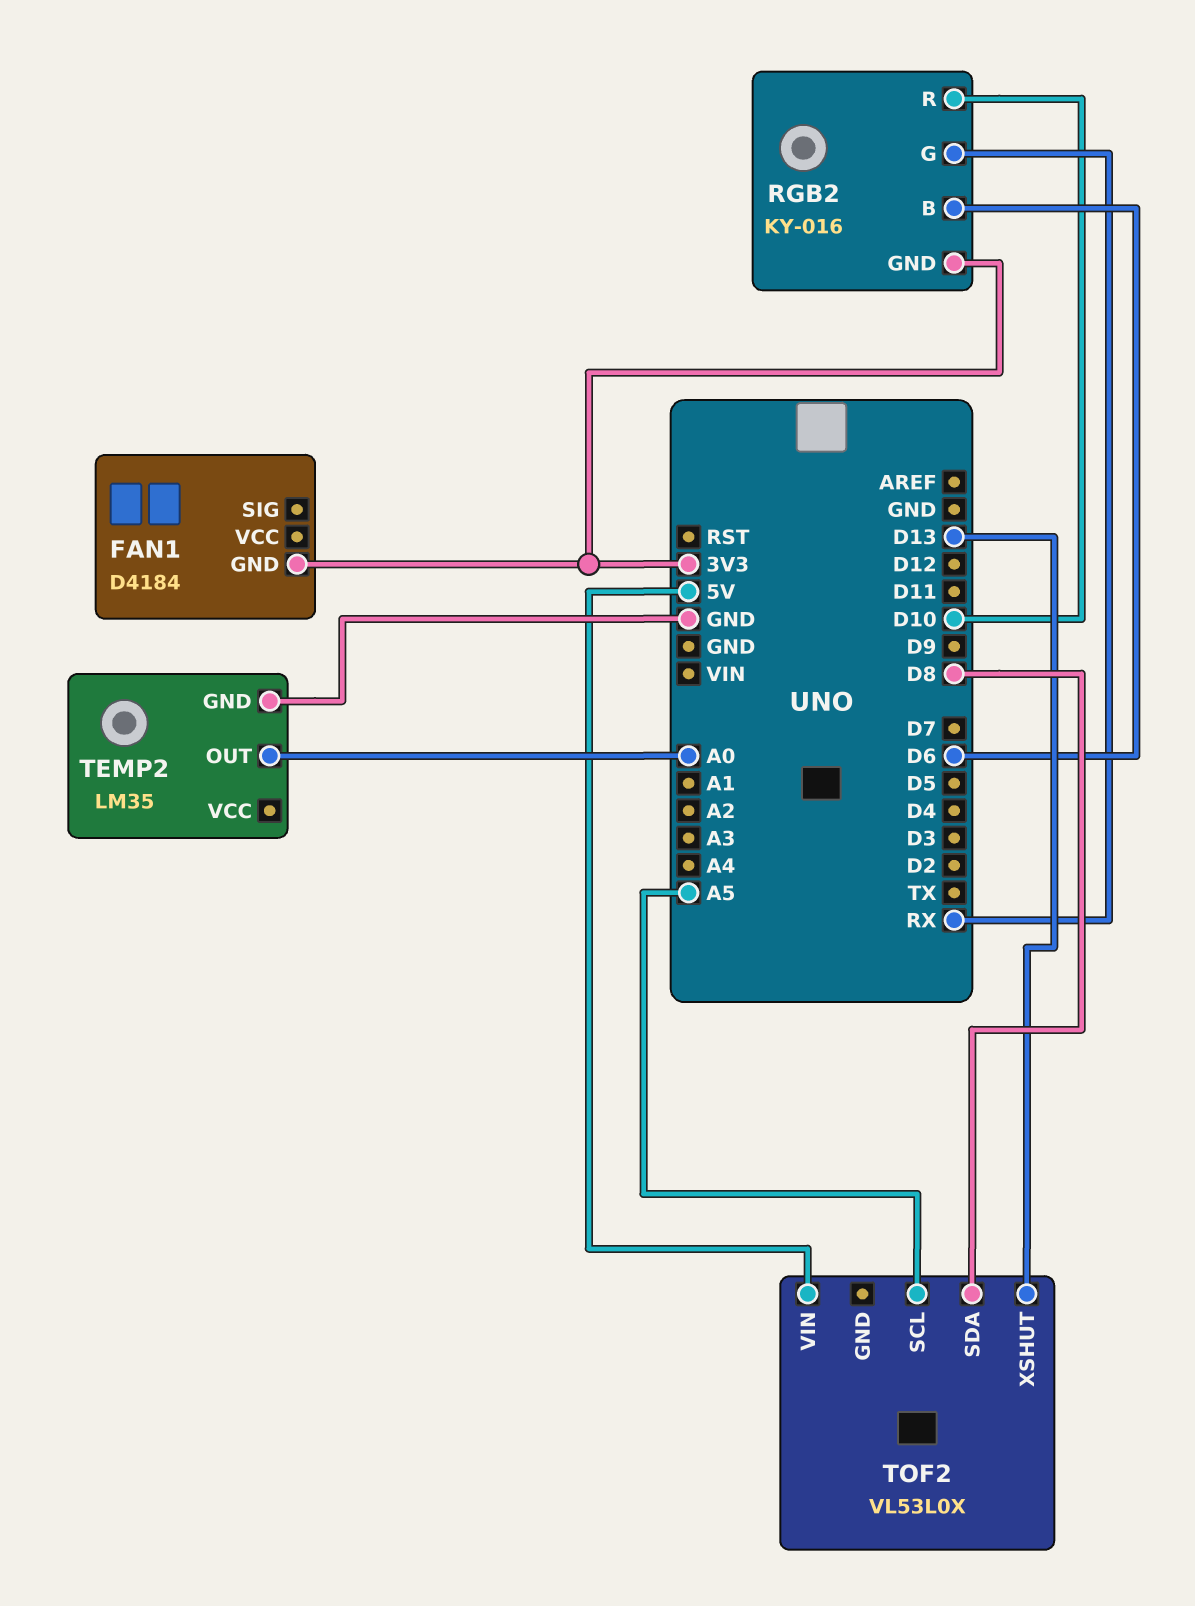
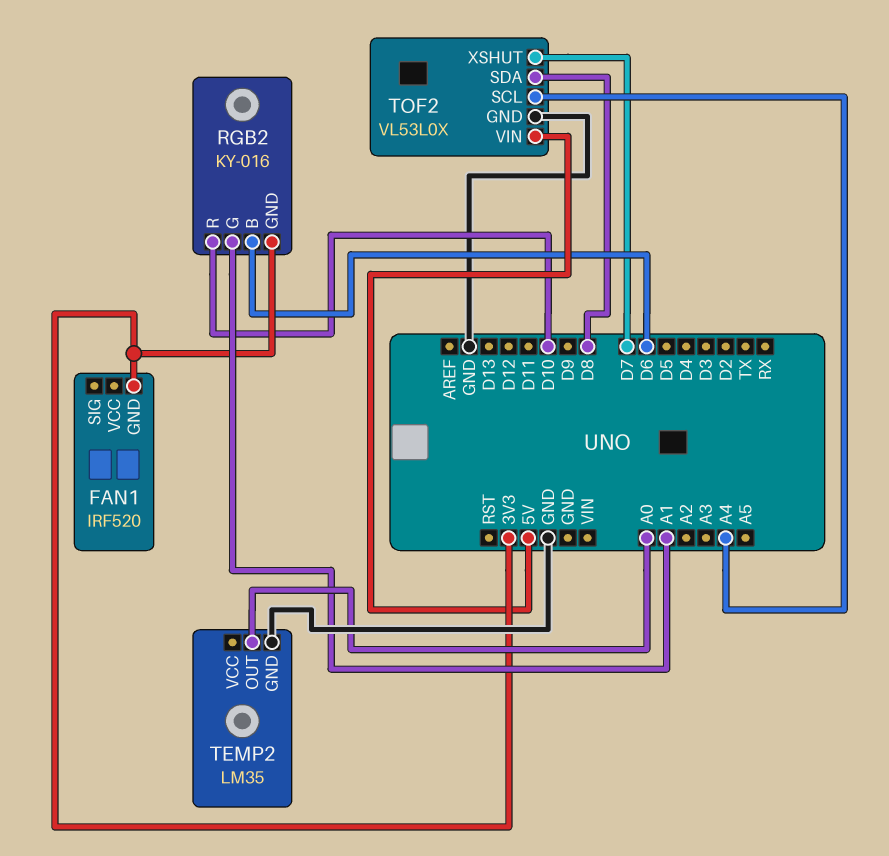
FAN1: D4184 -> IRF520
RGB2 pin G: RX -> A1
TOF2 pin GND: none -> GND
TOF2 pin SCL: A5 -> A4
TOF2 pin XSHUT: D13 -> D7

